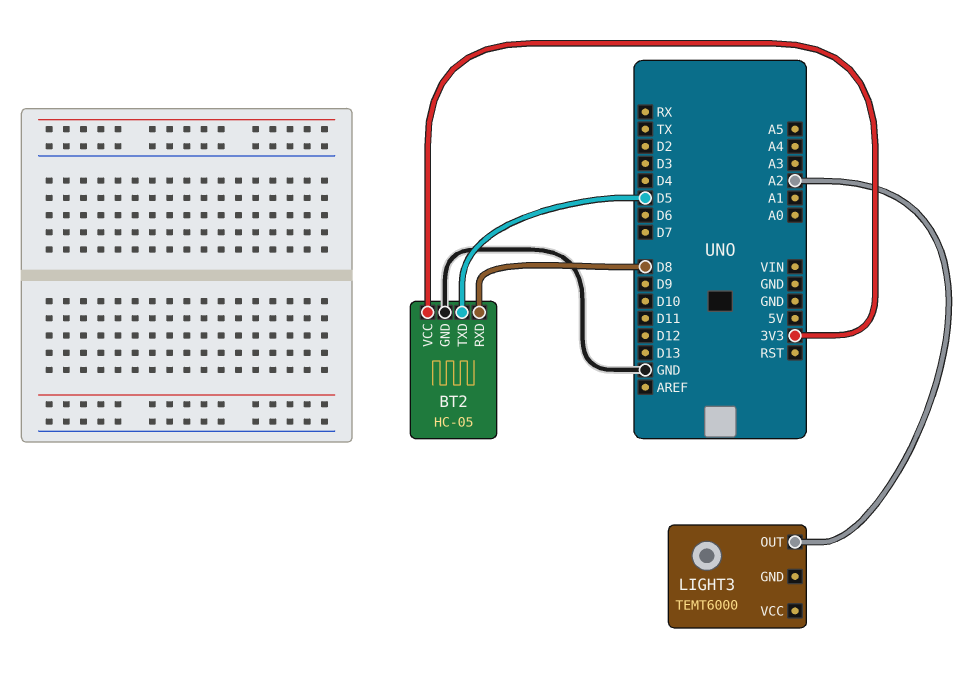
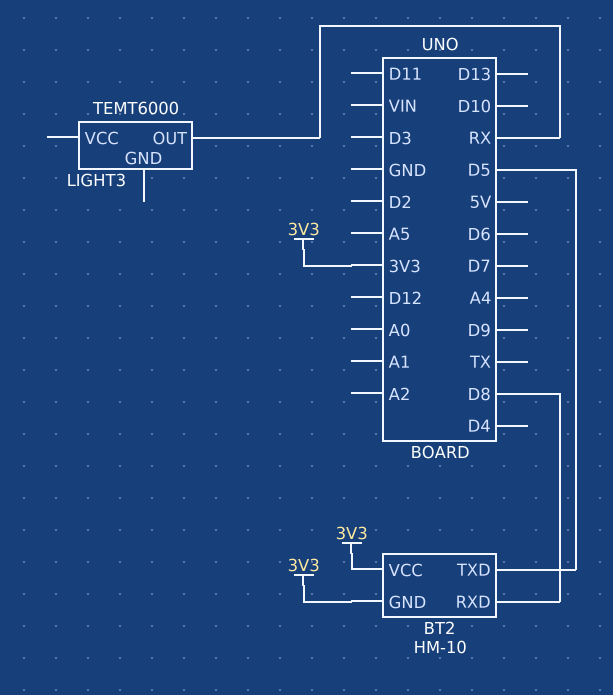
BT2: HC-05 -> HM-10
BT2 pin GND: GND -> 3V3
LIGHT3 pin OUT: A2 -> RX

